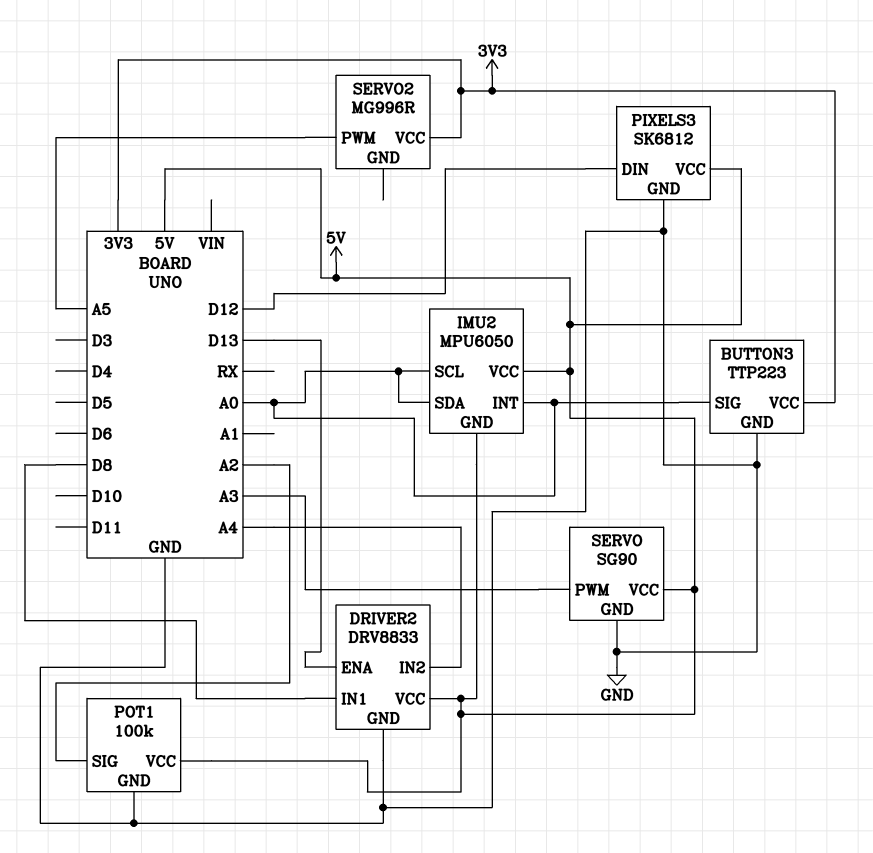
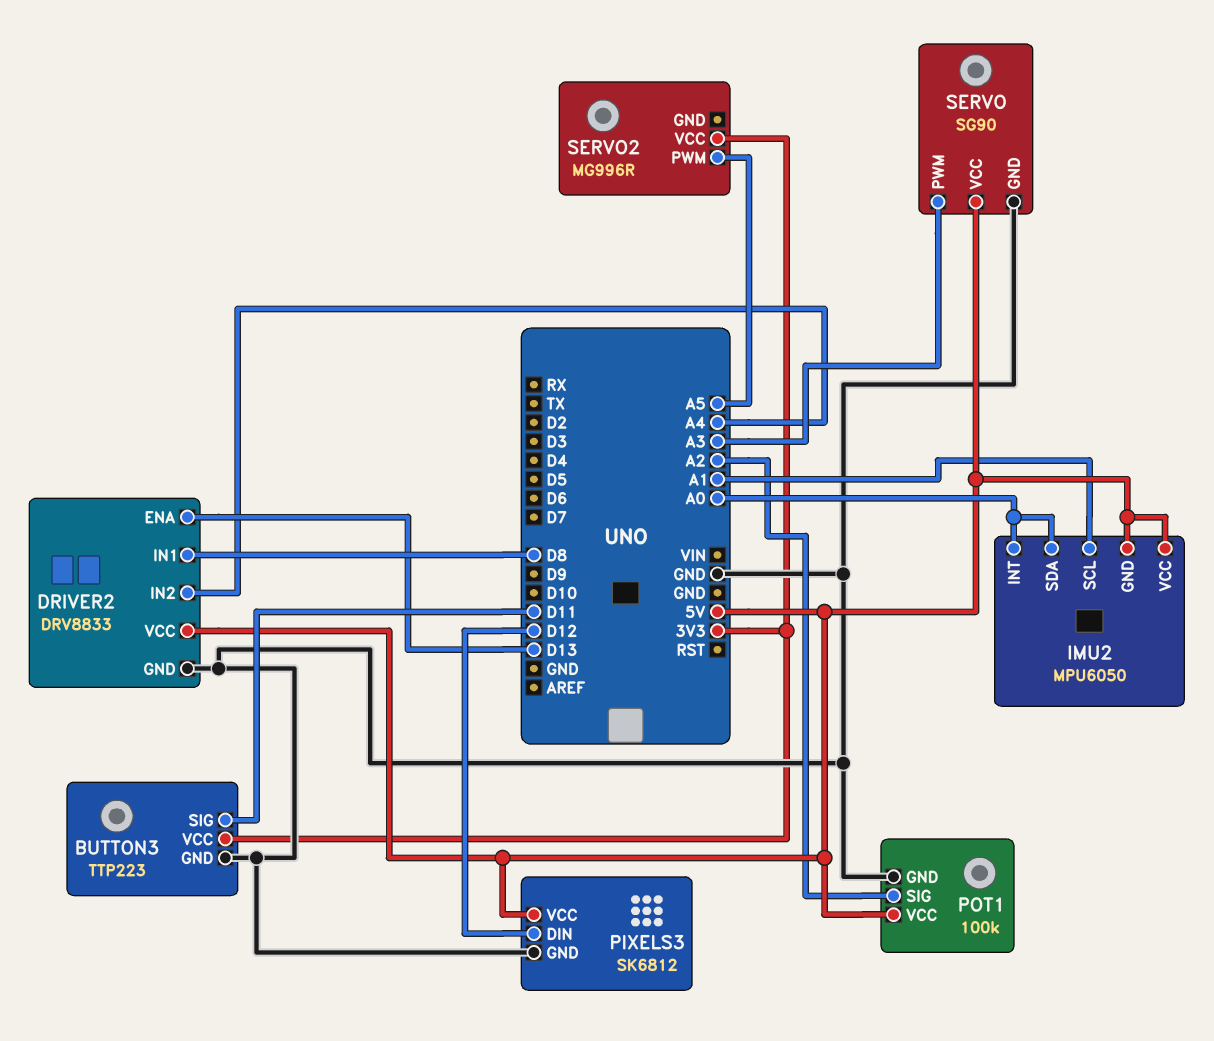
BUTTON3 pin SIG: A0 -> D11
IMU2 pin SCL: A0 -> A1

